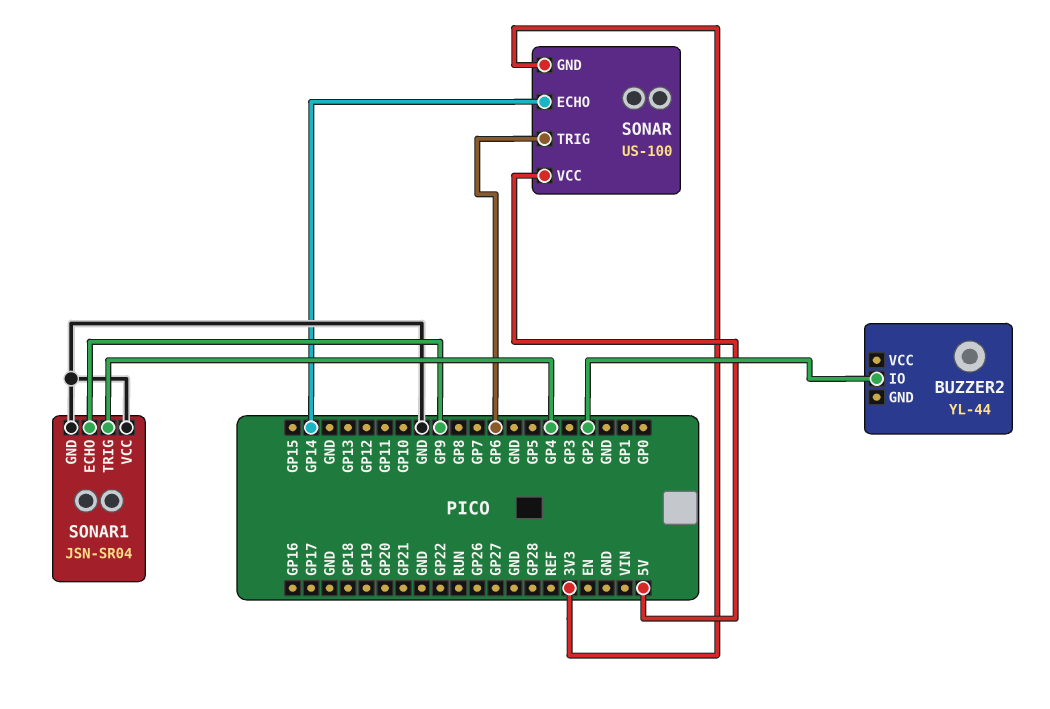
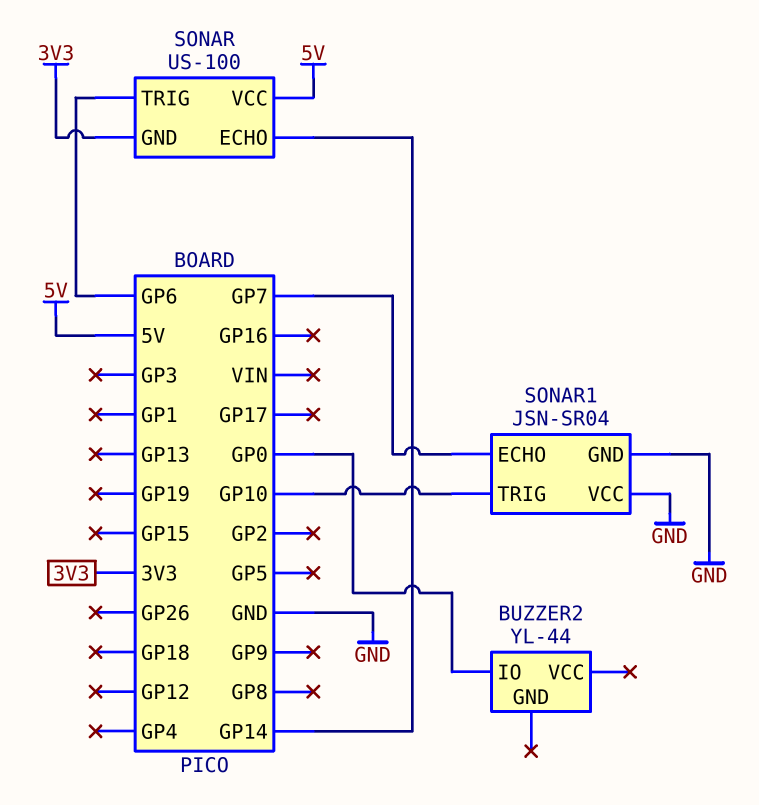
BUZZER2 pin IO: GP2 -> GP0
SONAR1 pin ECHO: GP9 -> GP7
SONAR1 pin TRIG: GP4 -> GP10

